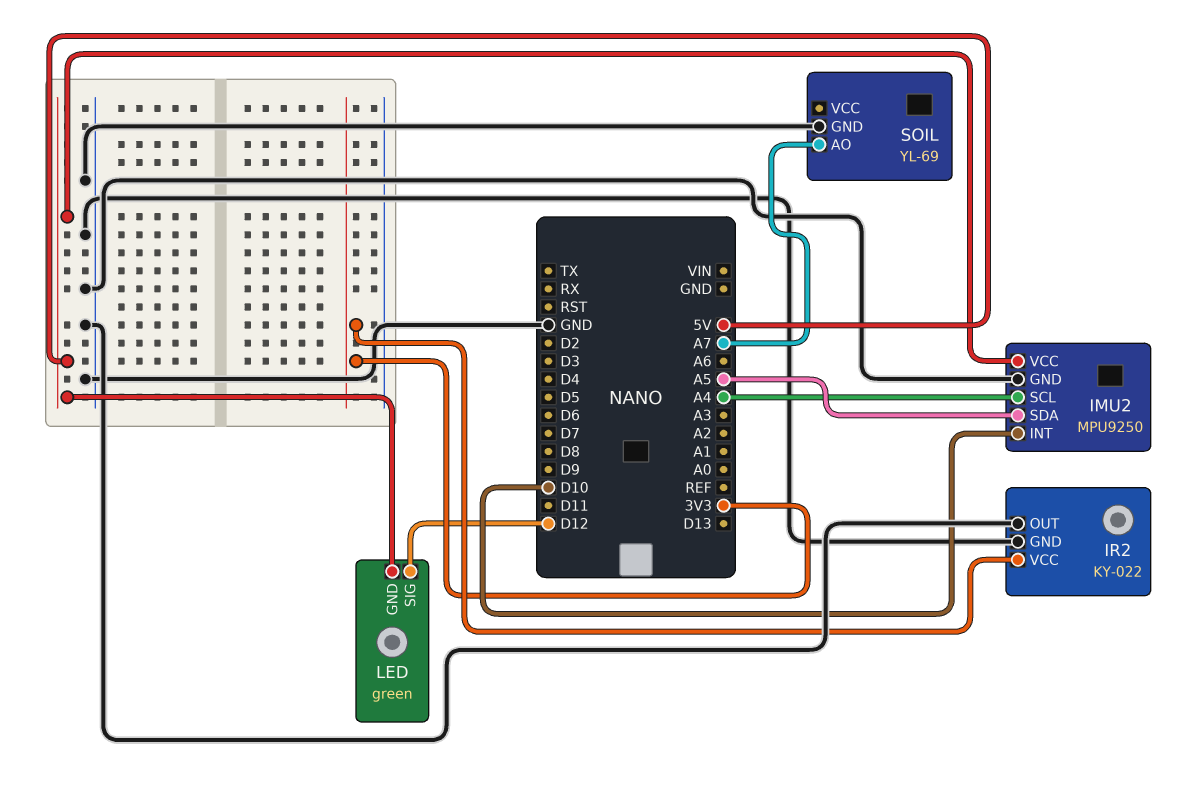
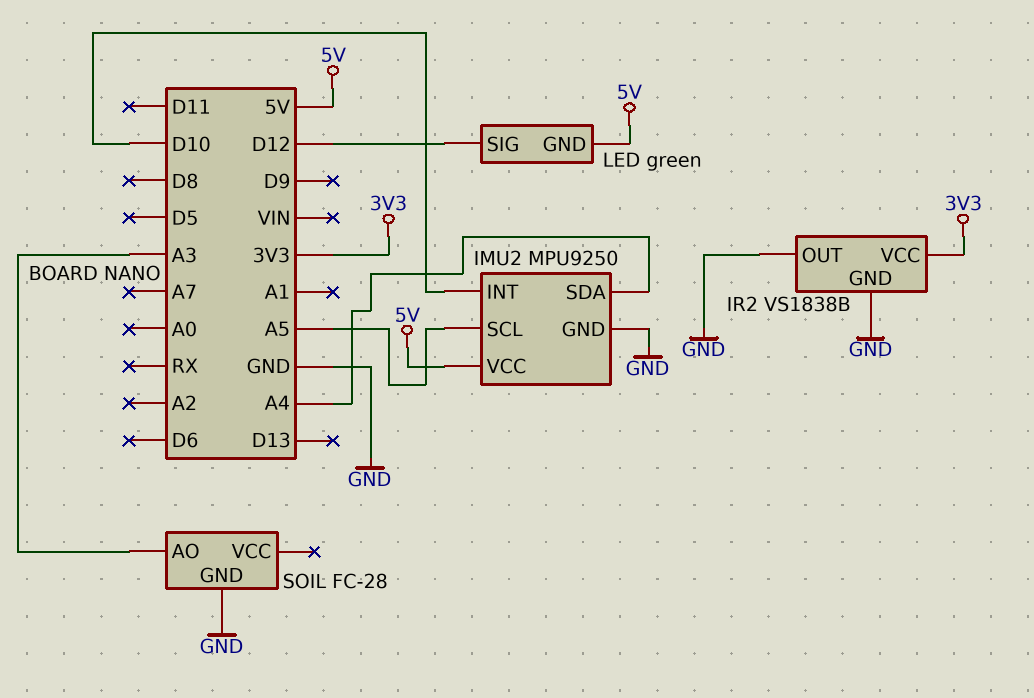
IMU2 pin SCL: A4 -> A5
IMU2 pin SDA: A5 -> A4
IR2: KY-022 -> VS1838B
SOIL: YL-69 -> FC-28
SOIL pin AO: A7 -> A3

